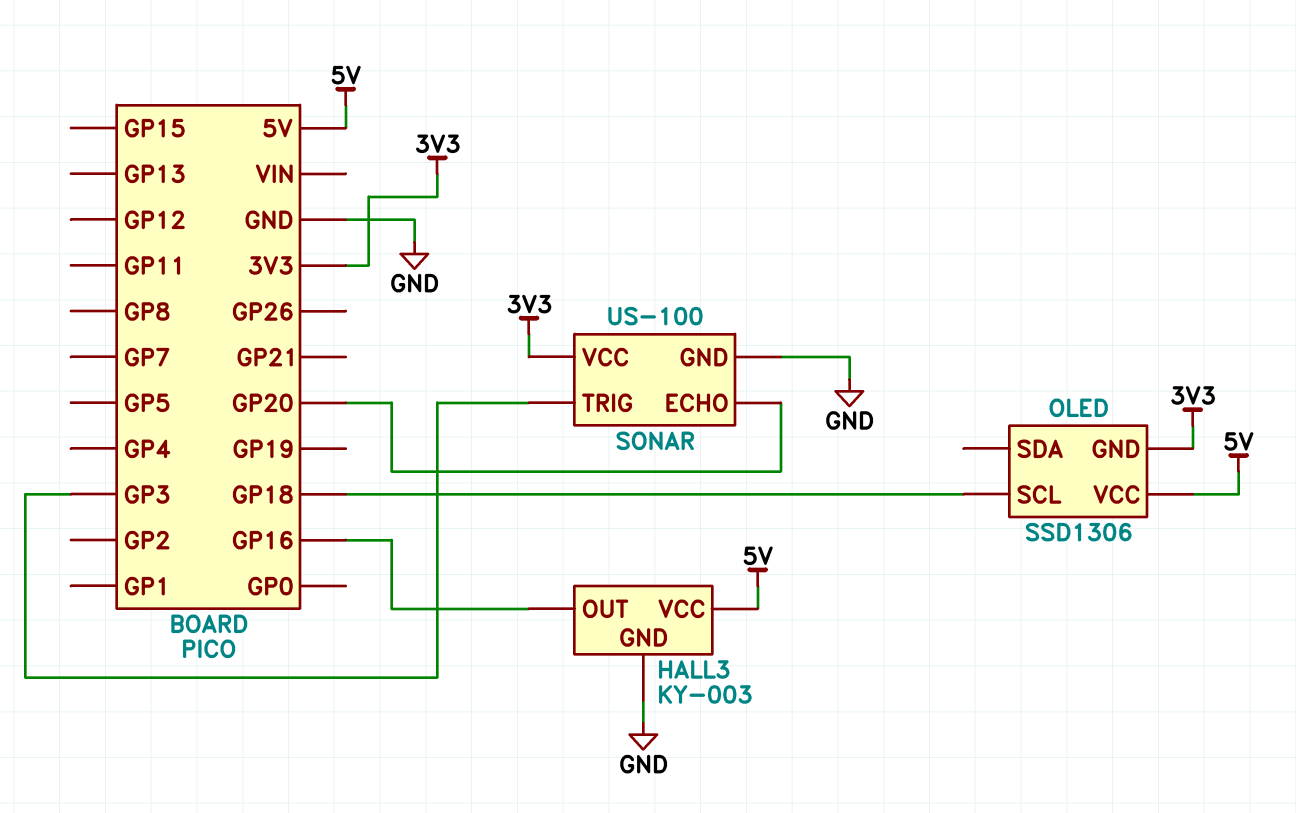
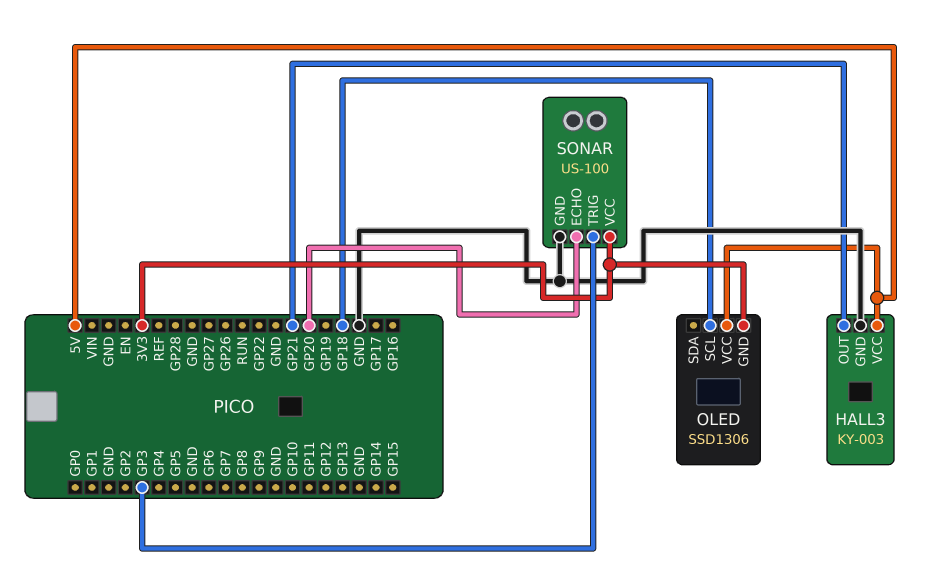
HALL3 pin OUT: GP16 -> GP21

